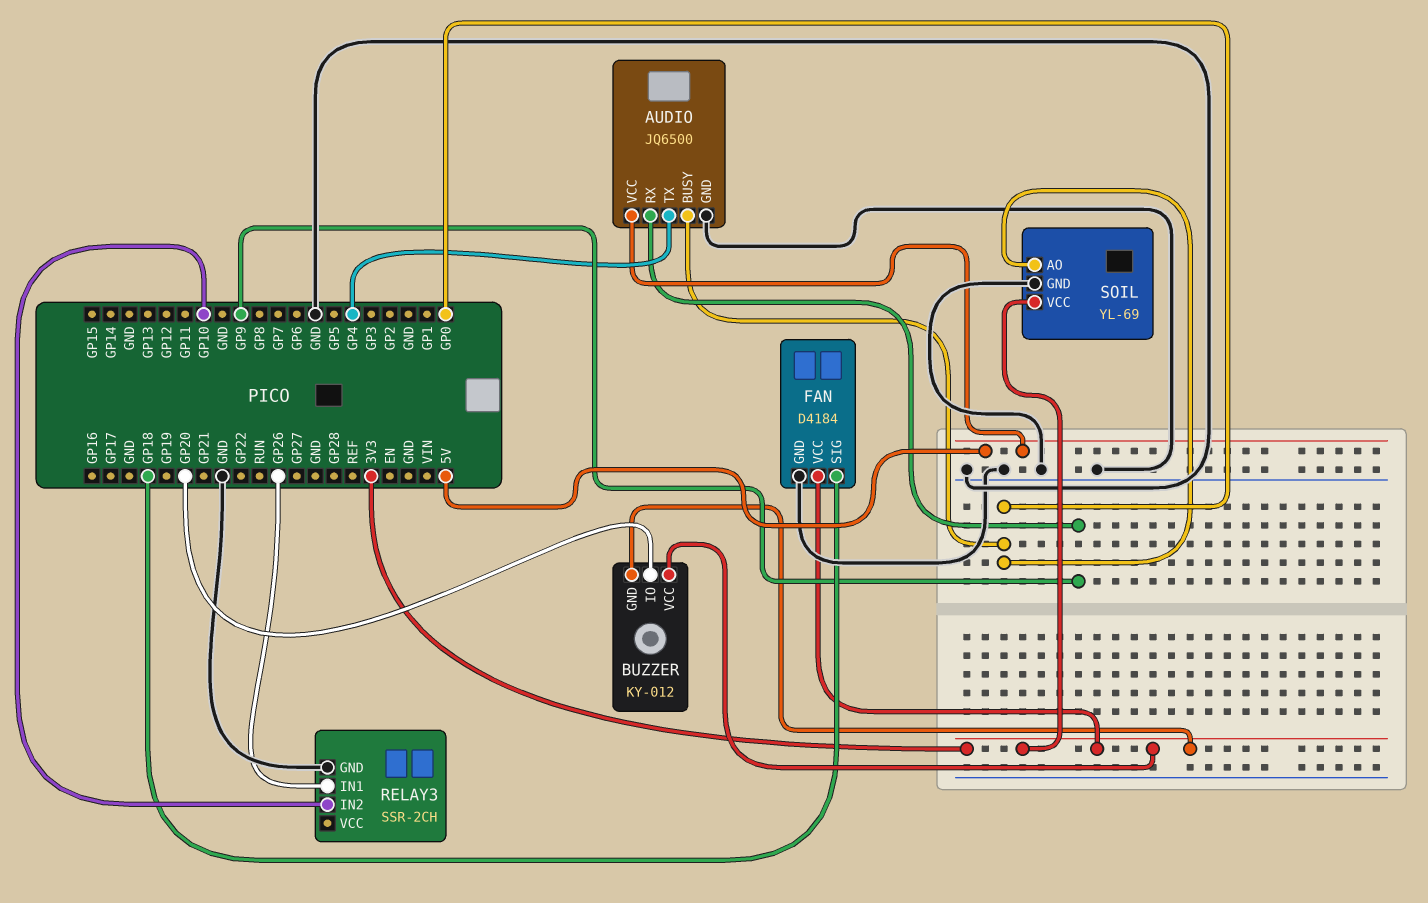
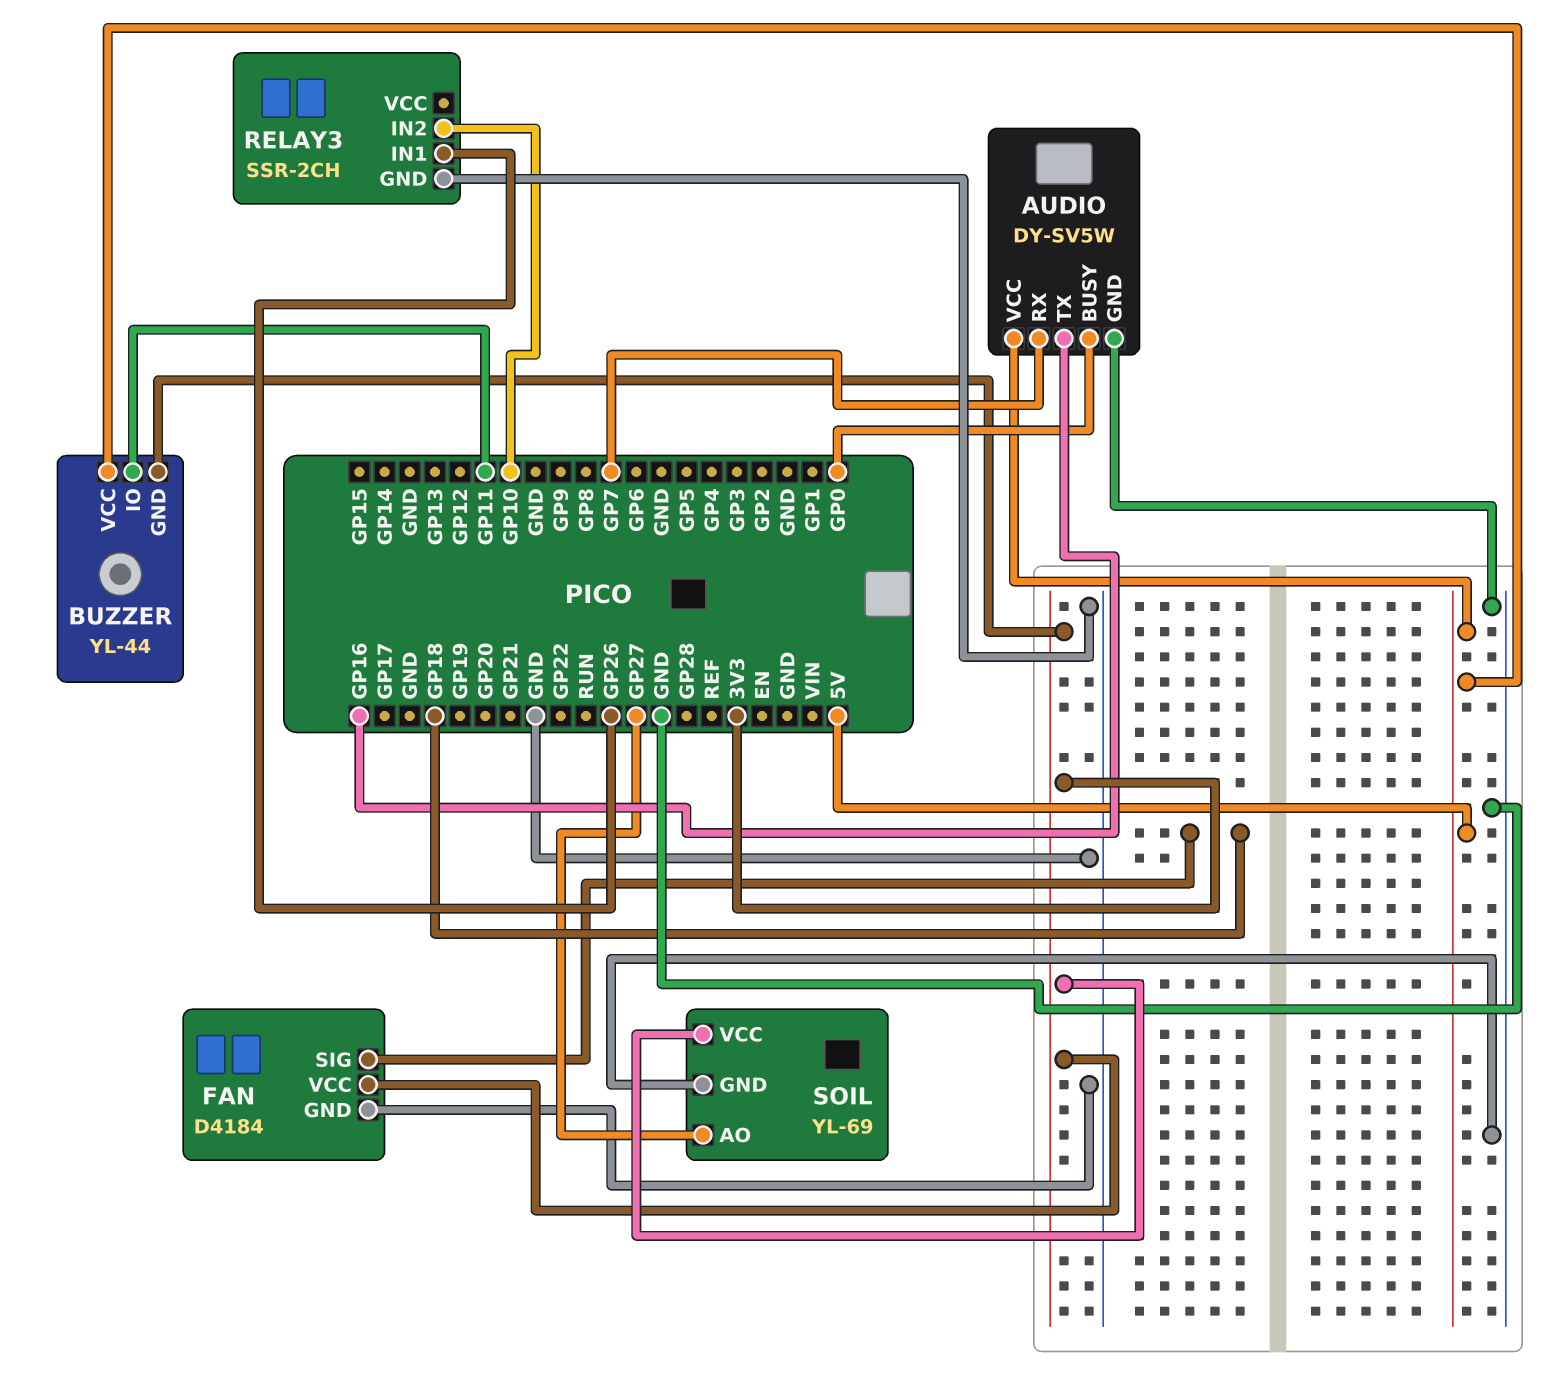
AUDIO: JQ6500 -> DY-SV5W
AUDIO pin RX: GP9 -> GP7
AUDIO pin TX: GP4 -> GP16
BUZZER: KY-012 -> YL-44
BUZZER pin IO: GP20 -> GP11
BUZZER pin VCC: 3V3 -> 5V
SOIL pin AO: GP0 -> GP27

